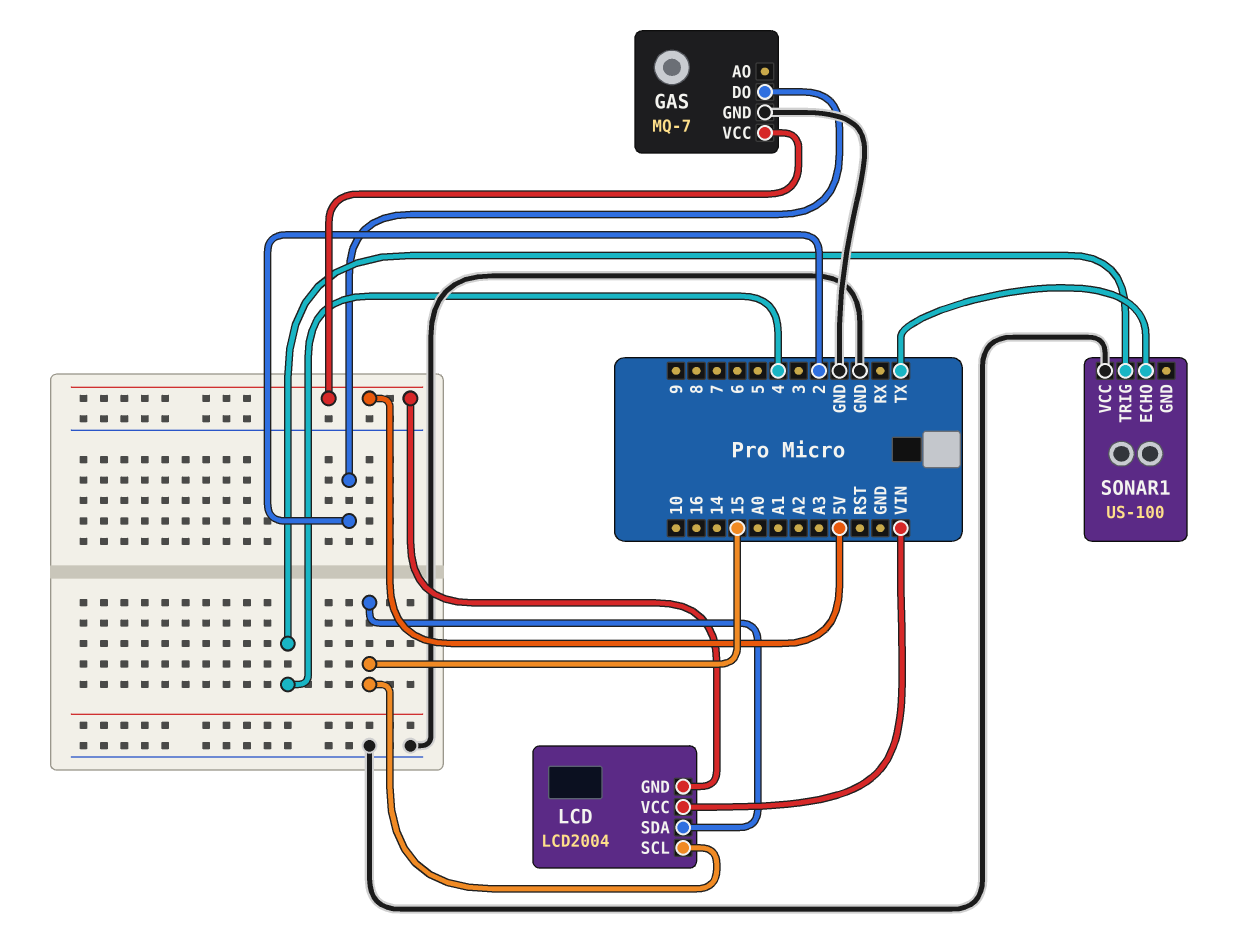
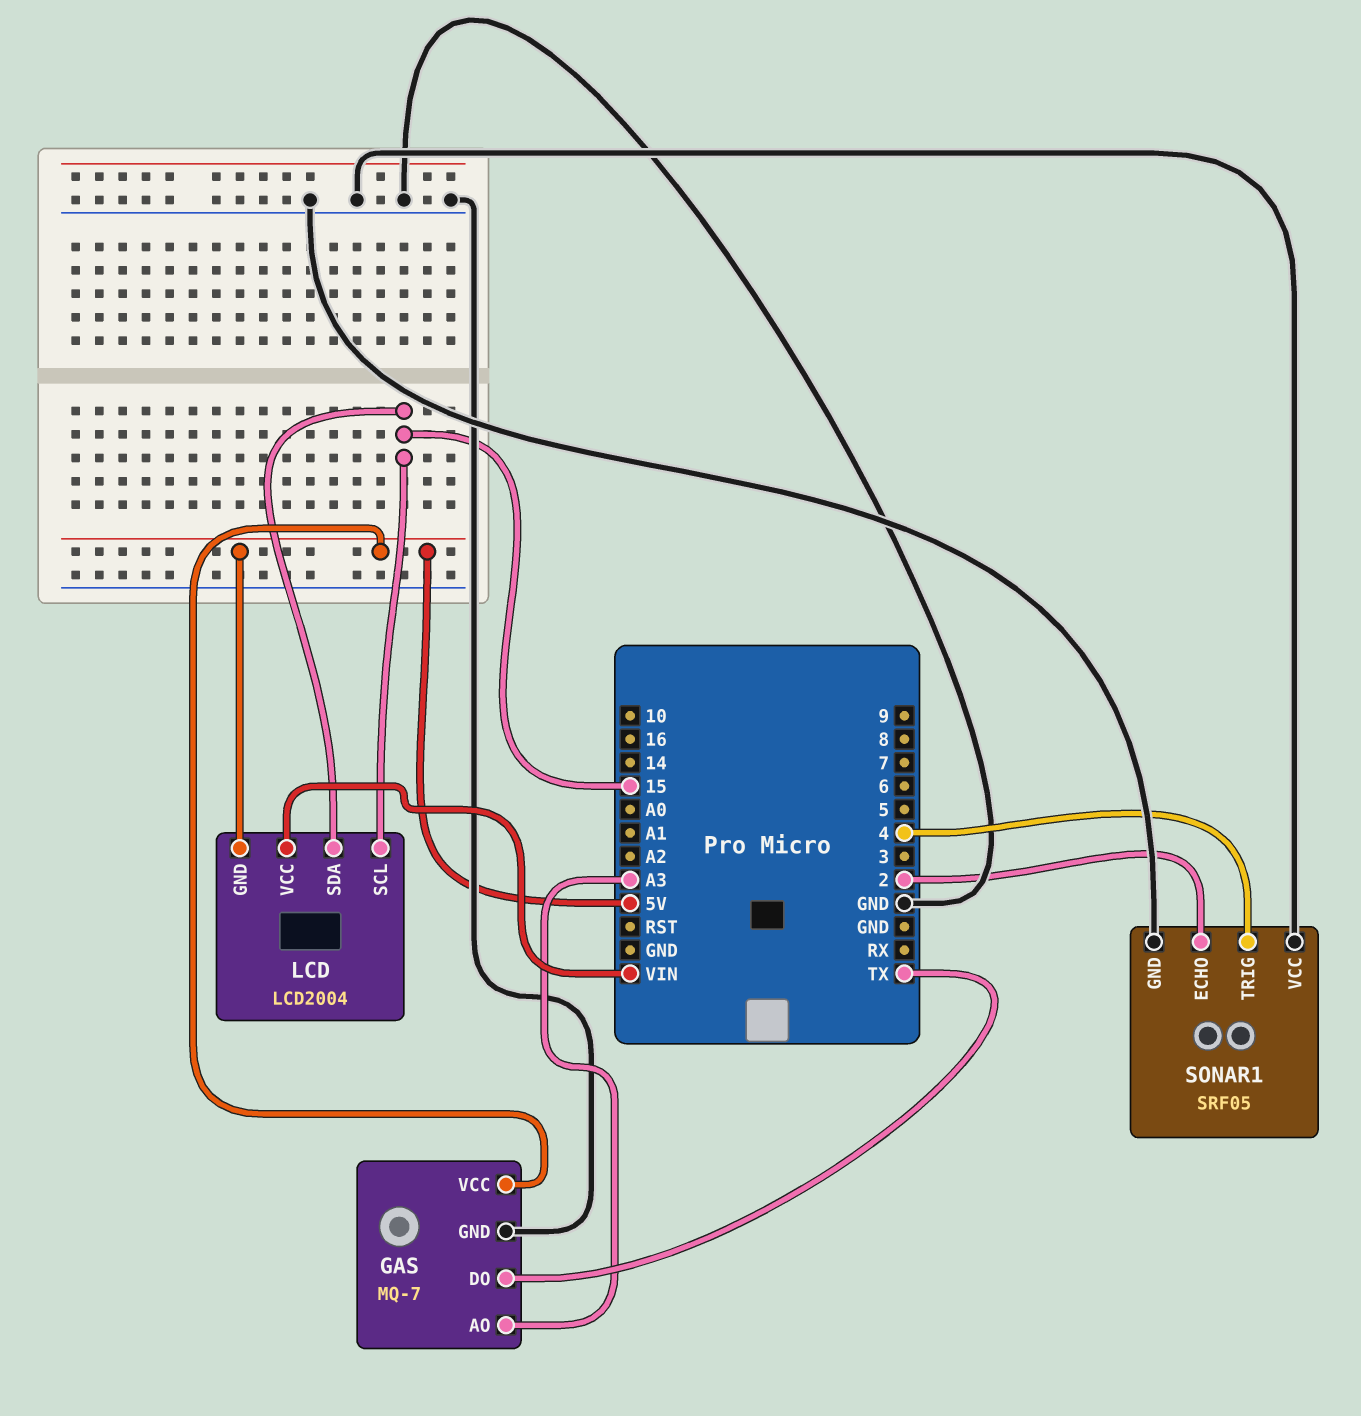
GAS pin AO: none -> A3
GAS pin DO: 2 -> TX
SONAR1: US-100 -> SRF05
SONAR1 pin ECHO: TX -> 2
SONAR1 pin GND: none -> GND

